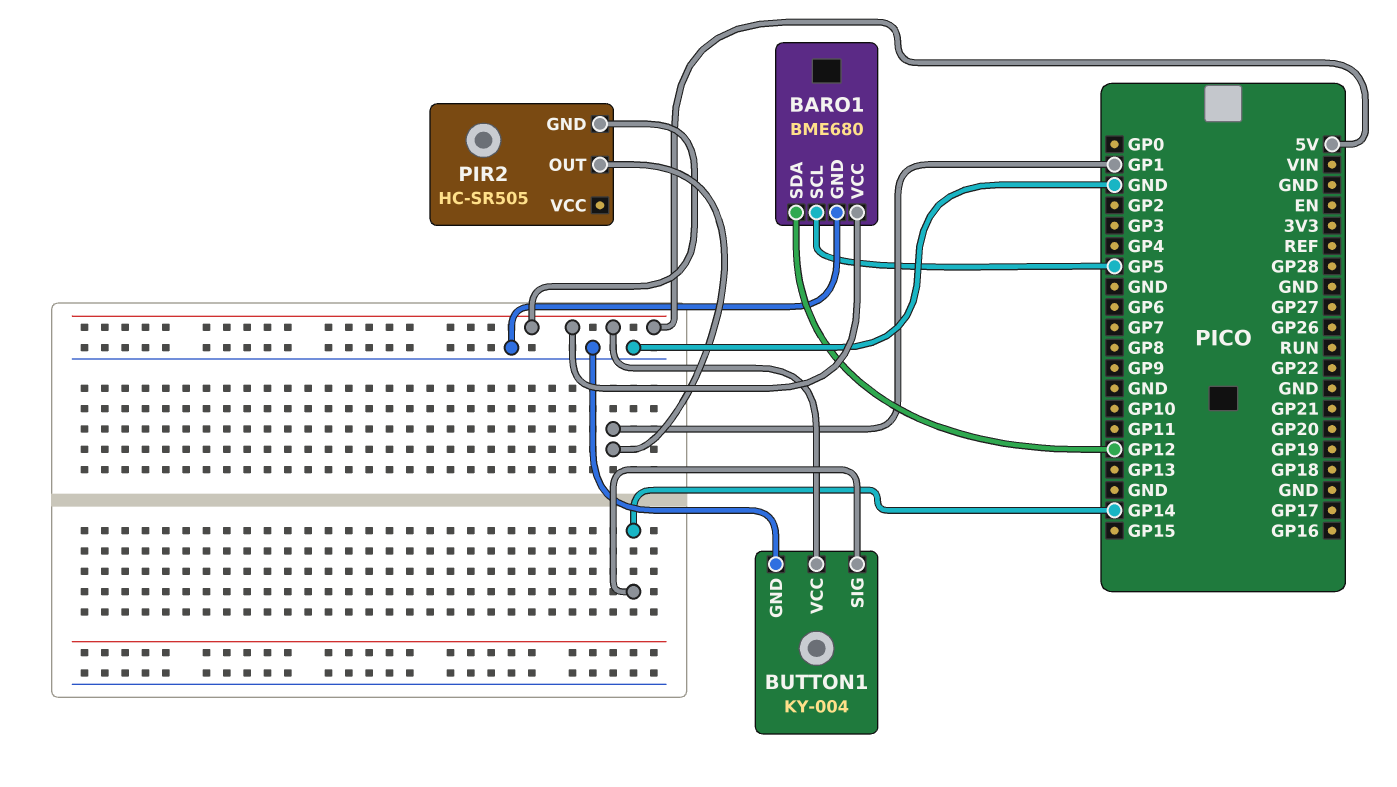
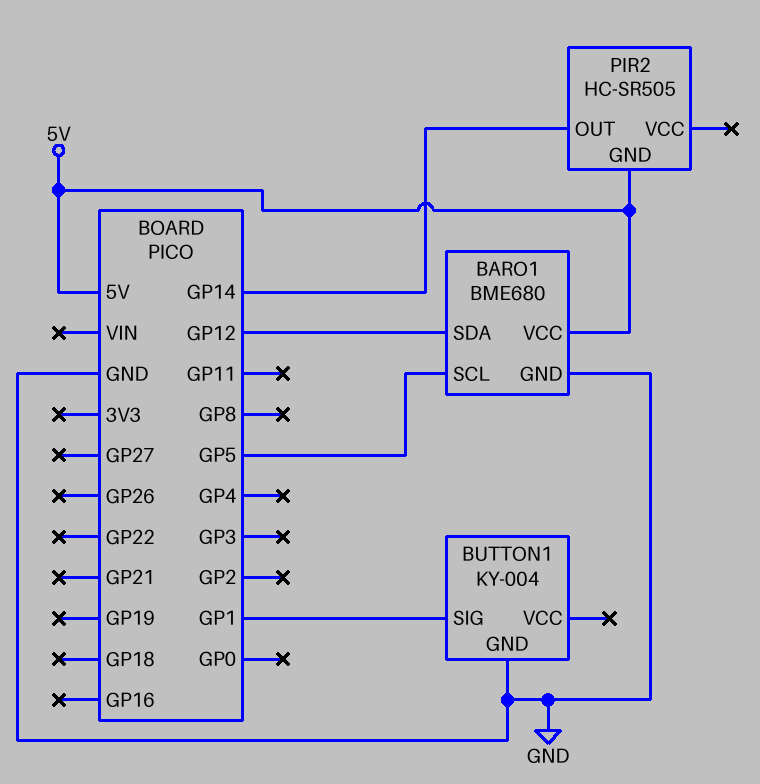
BUTTON1 pin SIG: GP14 -> GP1
BUTTON1 pin VCC: 5V -> none
PIR2 pin OUT: GP1 -> GP14

